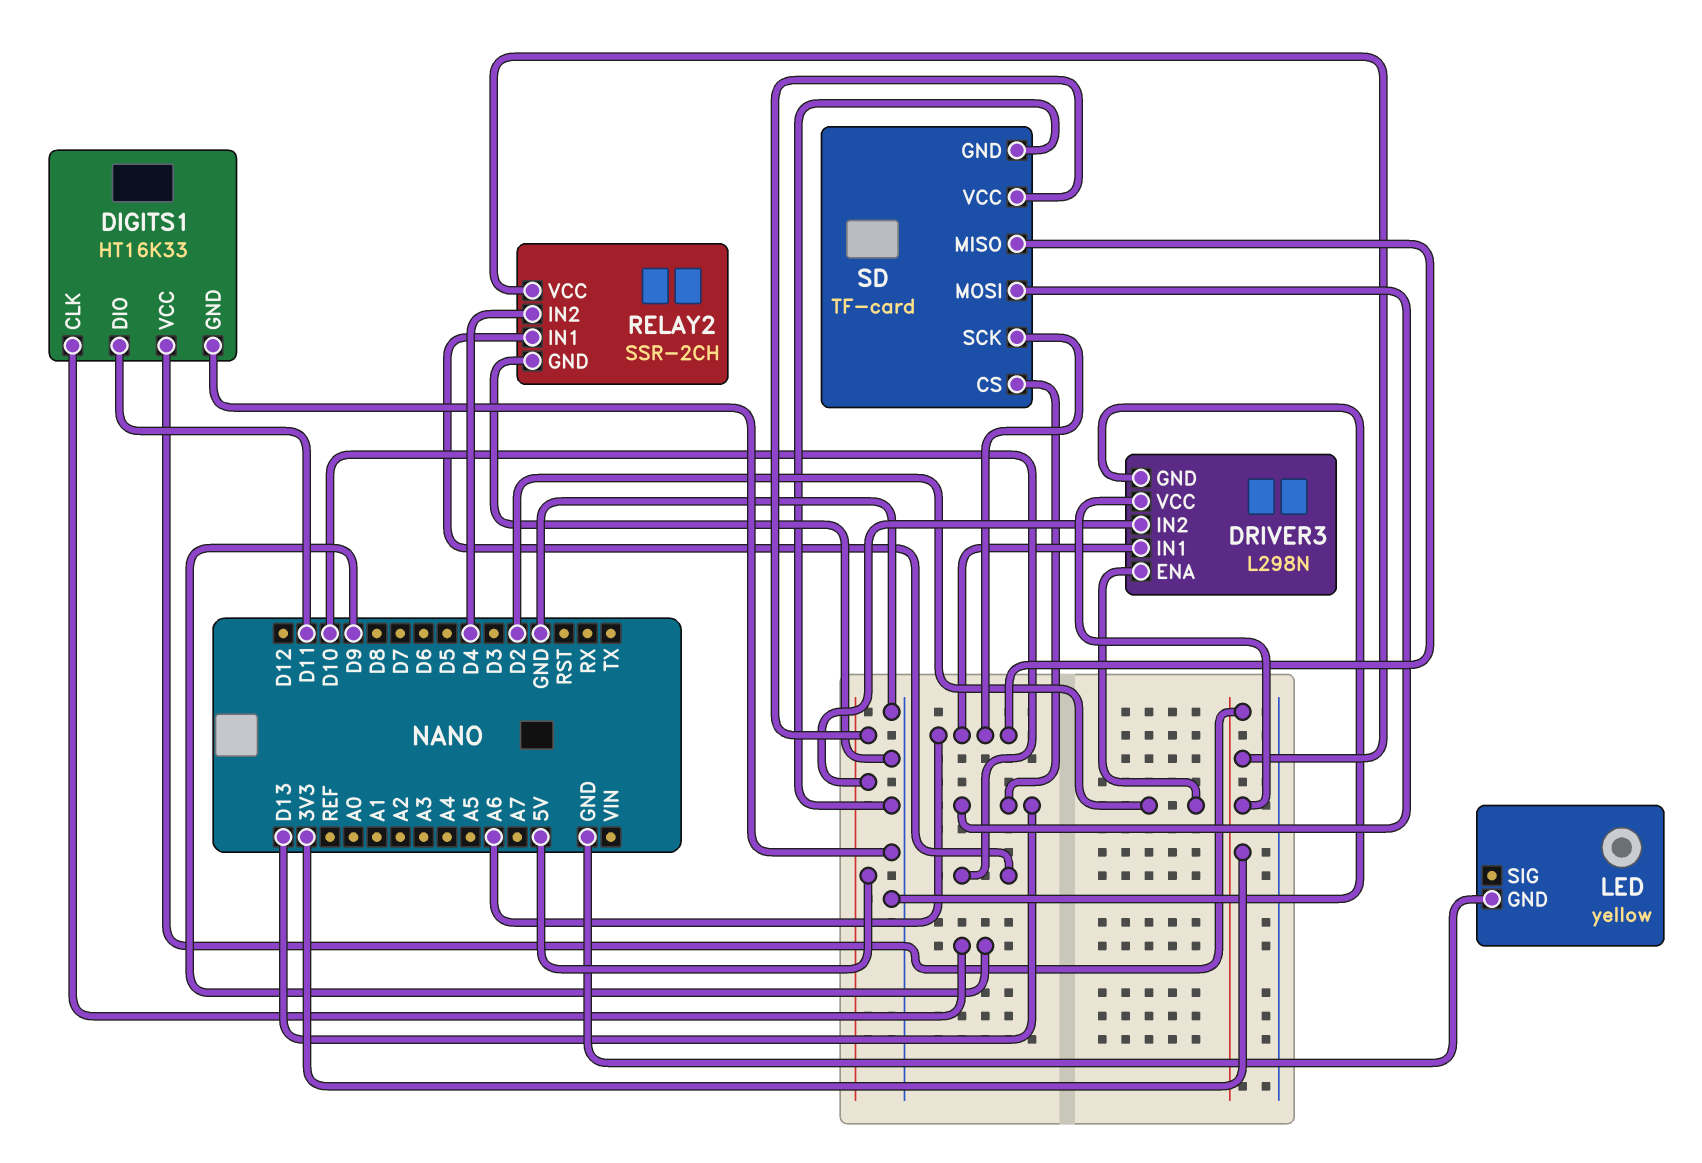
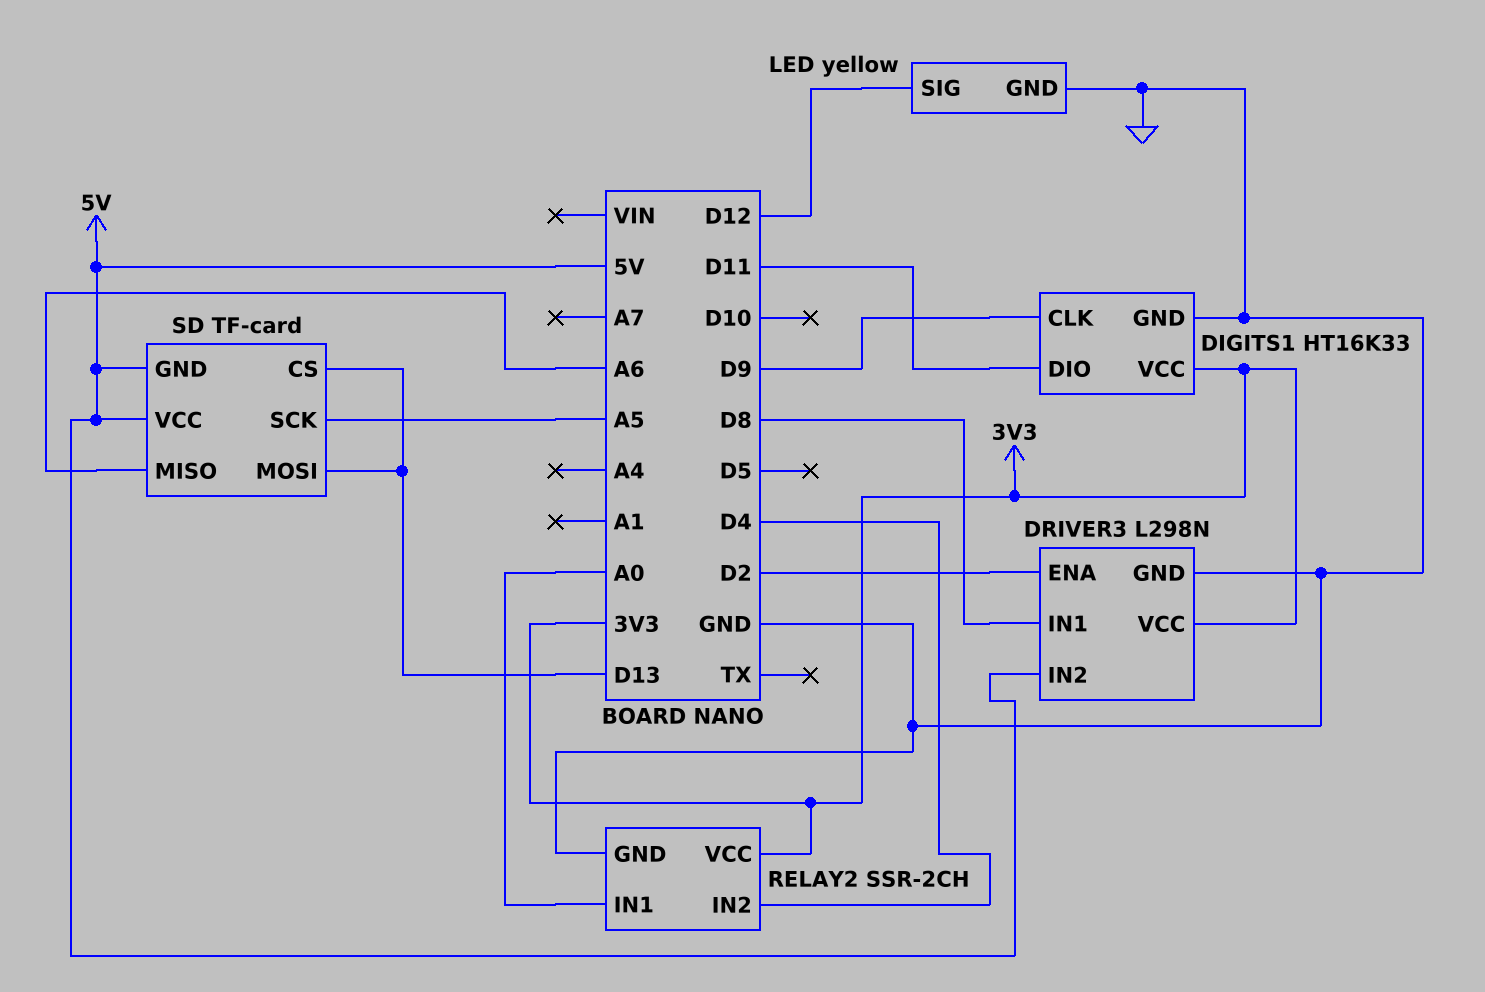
DRIVER3 pin IN1: A6 -> D8
LED pin SIG: none -> D12
RELAY2 pin IN1: D10 -> A0
SD pin GND: GND -> 5V
SD pin SCK: A6 -> A5

